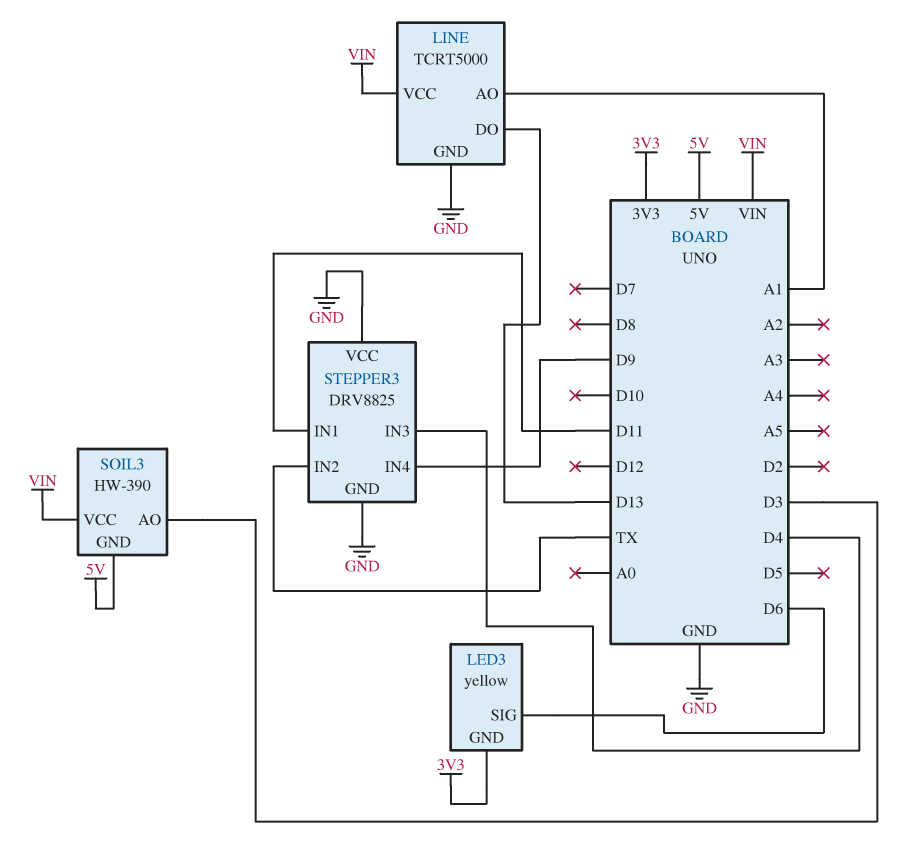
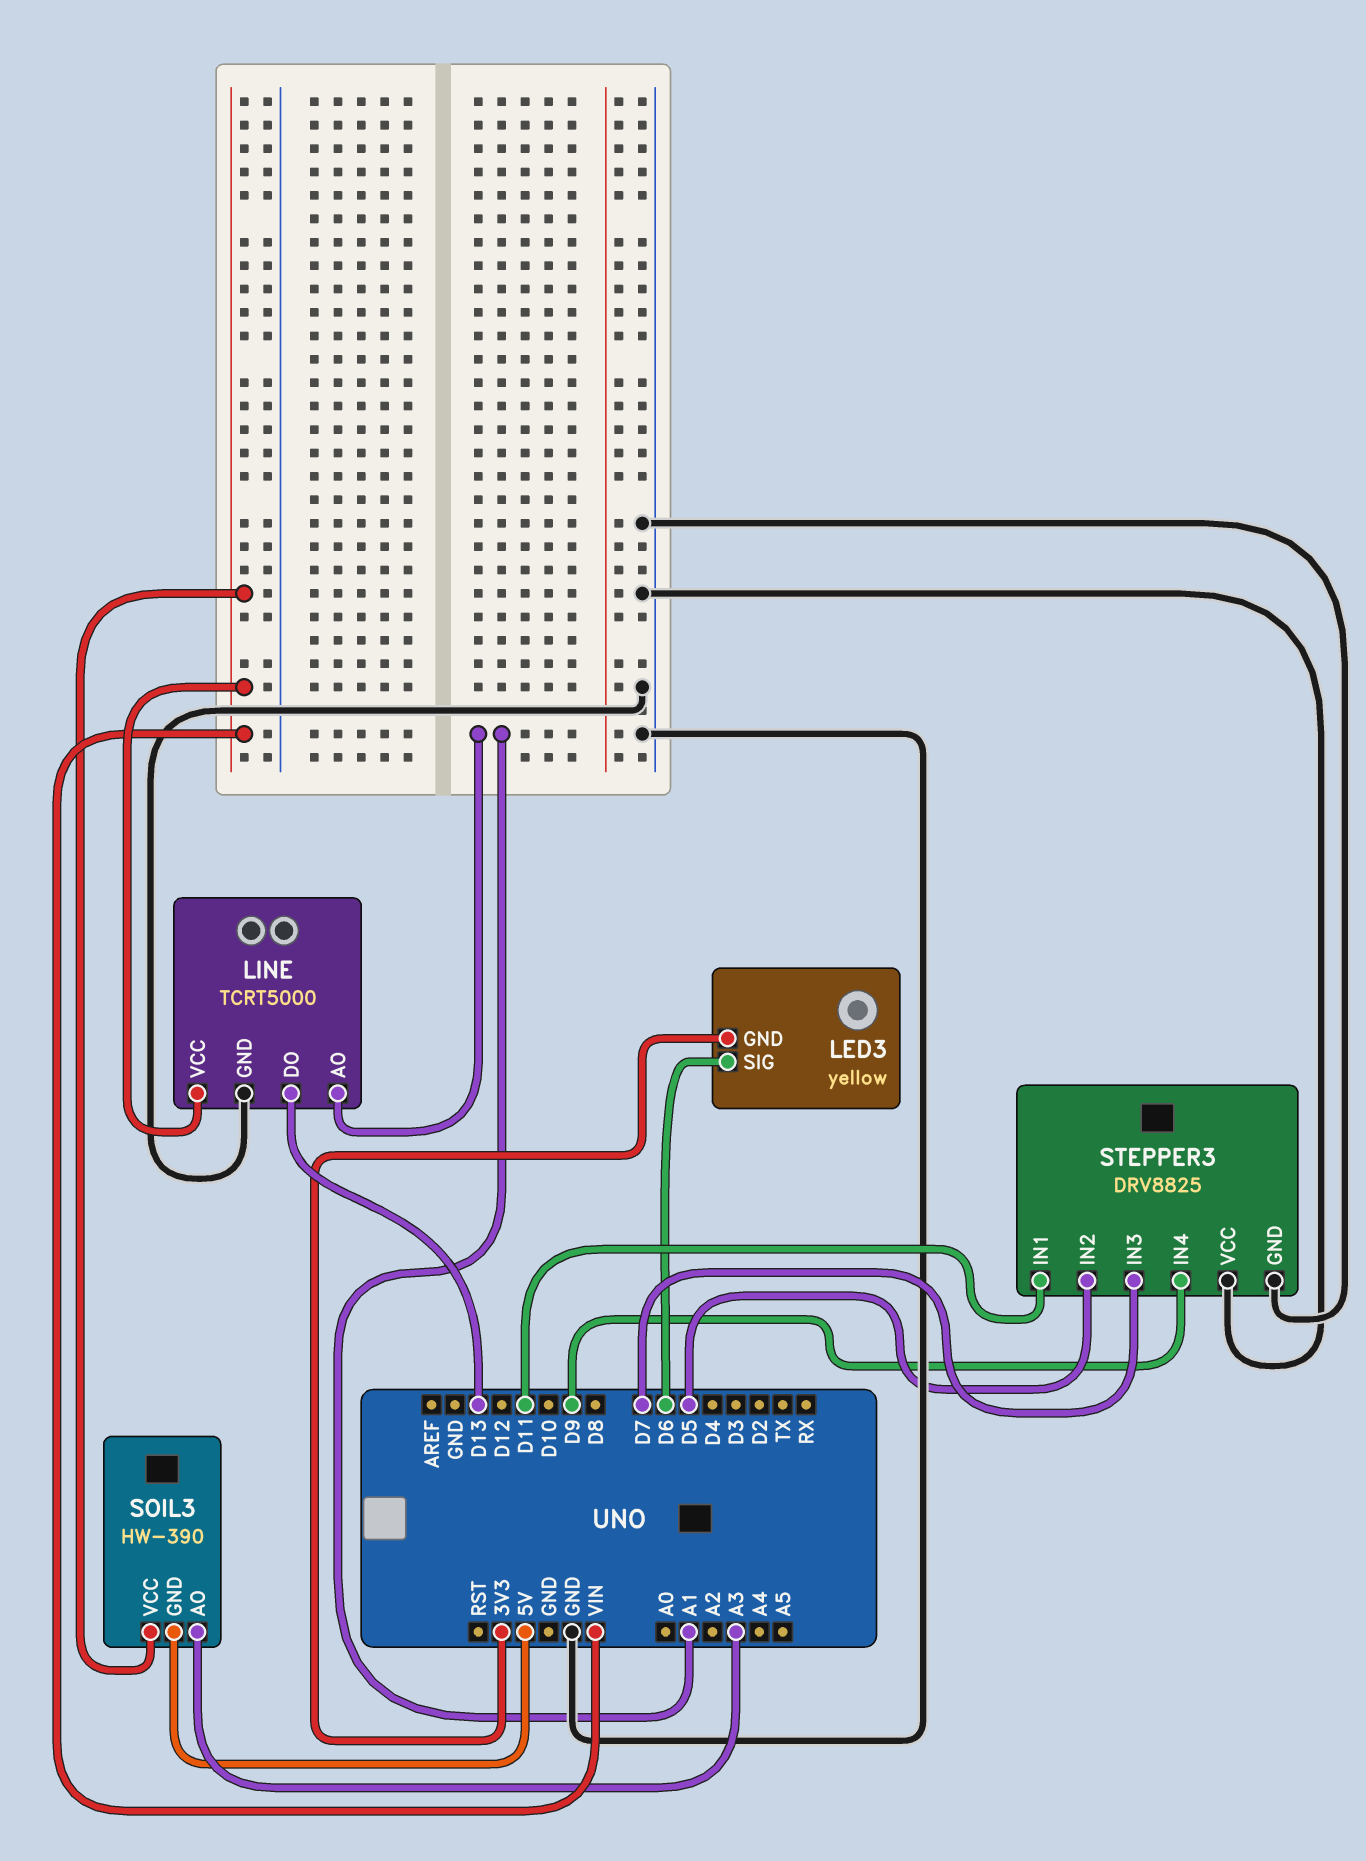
SOIL3 pin AO: D3 -> A3
STEPPER3 pin IN2: TX -> D5
STEPPER3 pin IN3: D4 -> D7

